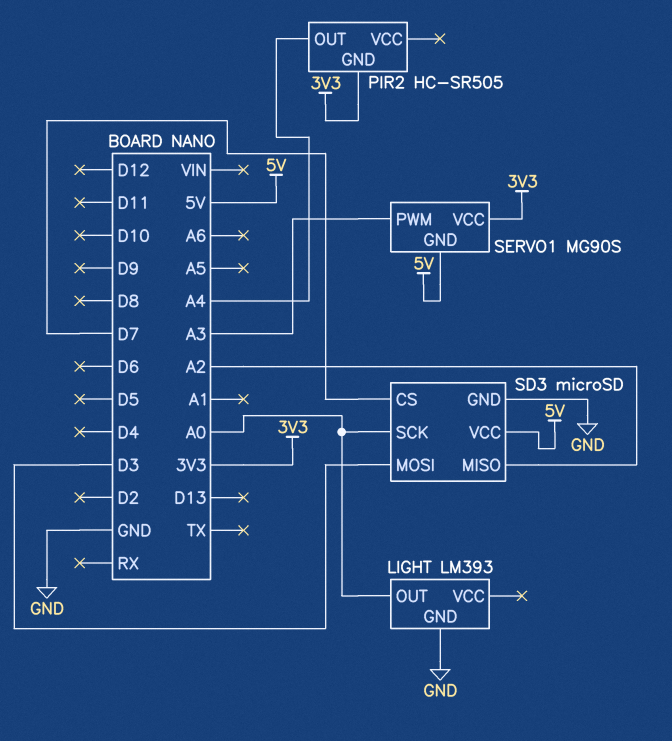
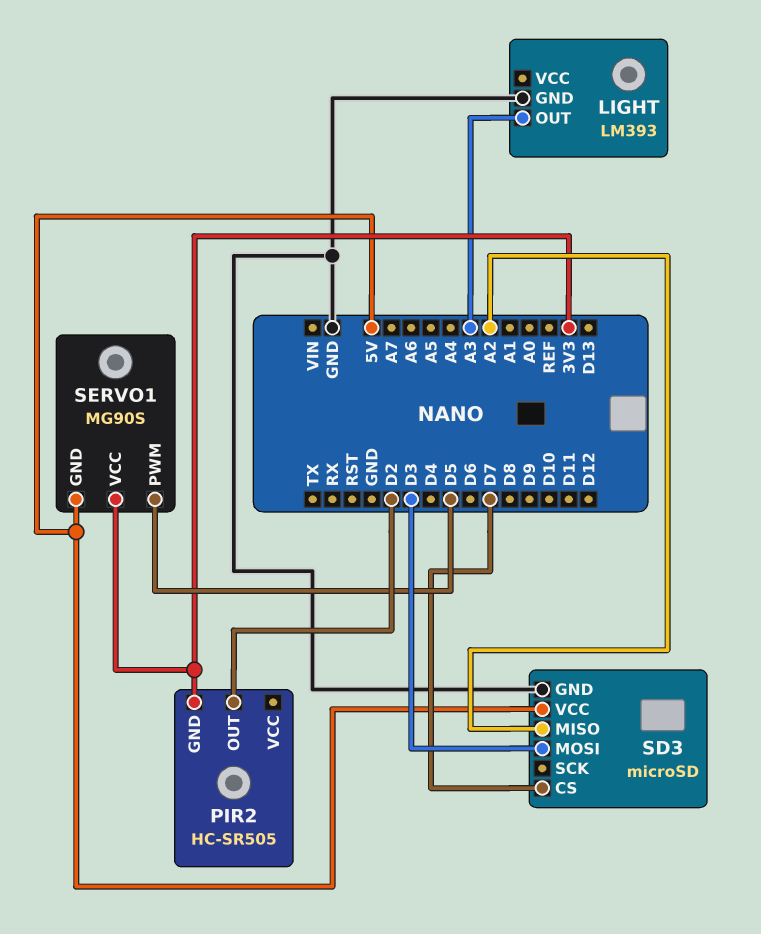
LIGHT pin OUT: A0 -> A3
PIR2 pin OUT: A4 -> D2
SD3 pin SCK: A0 -> none
SERVO1 pin PWM: A3 -> D5

